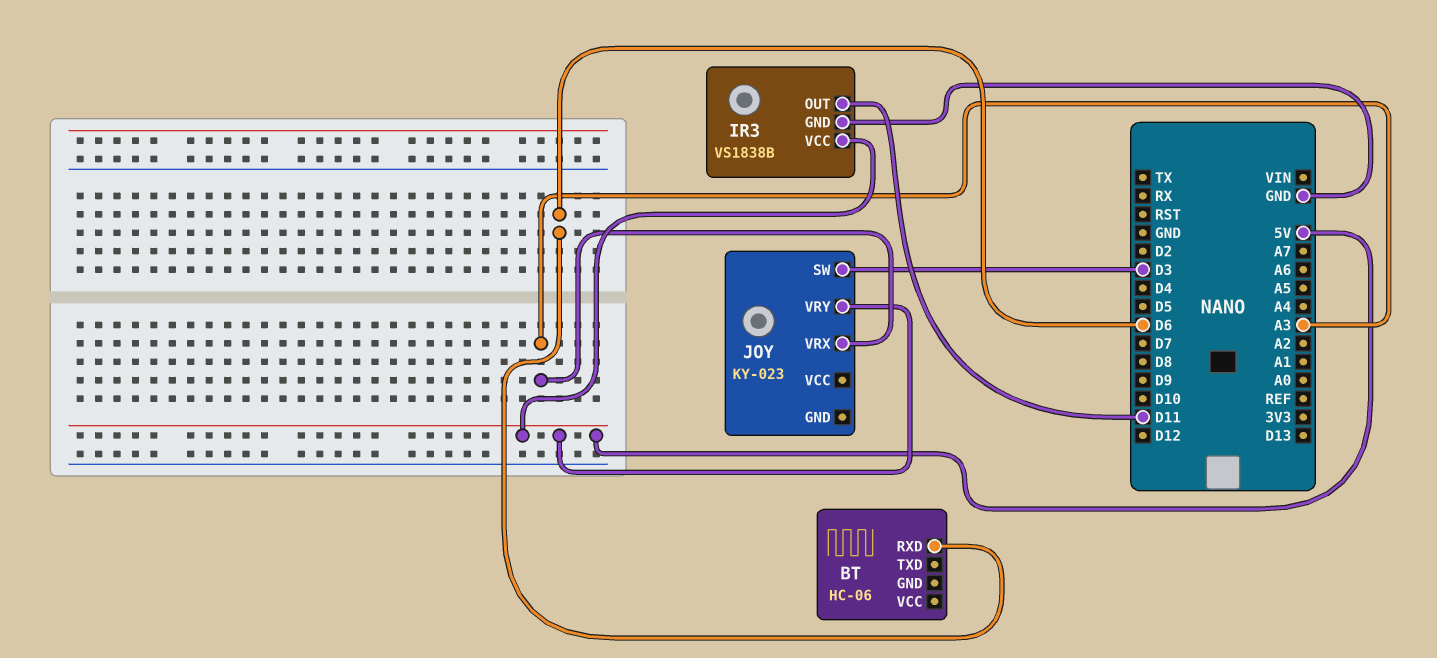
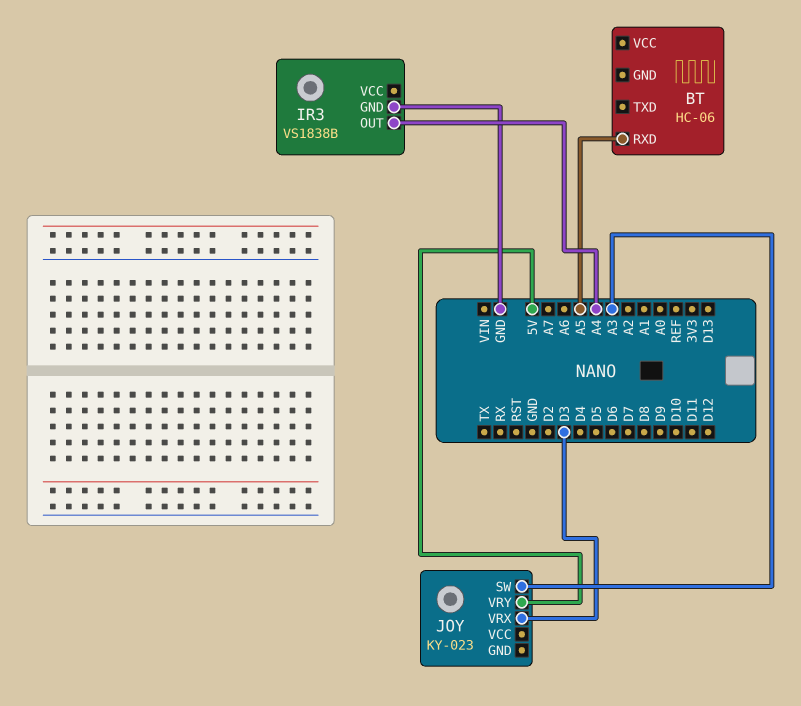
BT pin RXD: D6 -> A5
IR3 pin OUT: D11 -> A4
IR3 pin VCC: 5V -> none
JOY pin SW: D3 -> A3
JOY pin VRX: A3 -> D3

